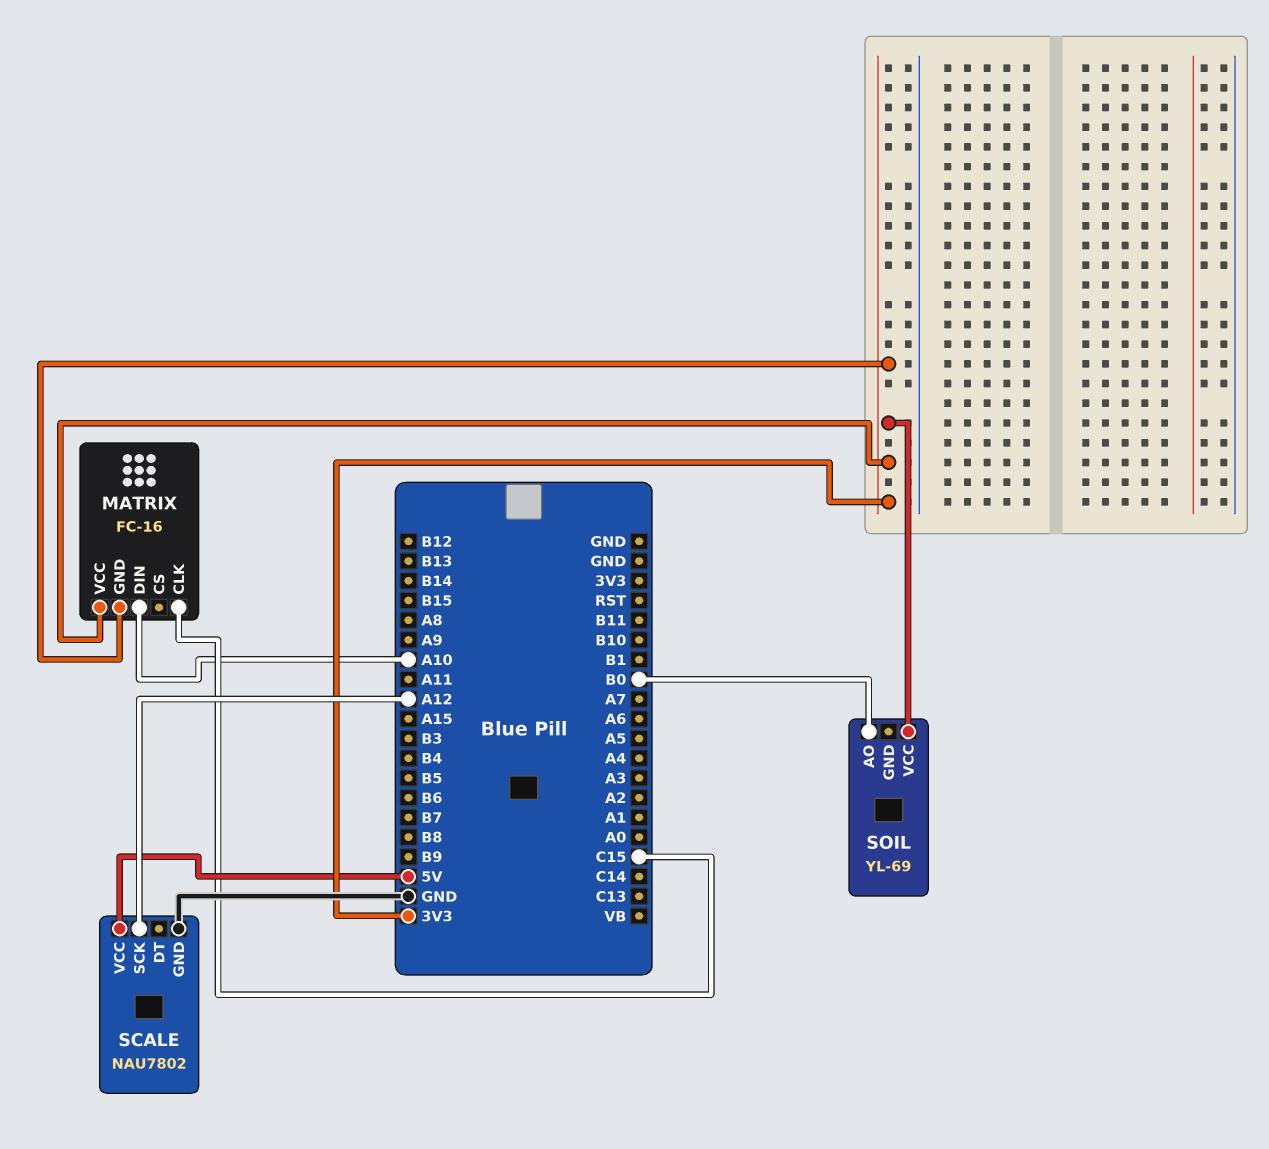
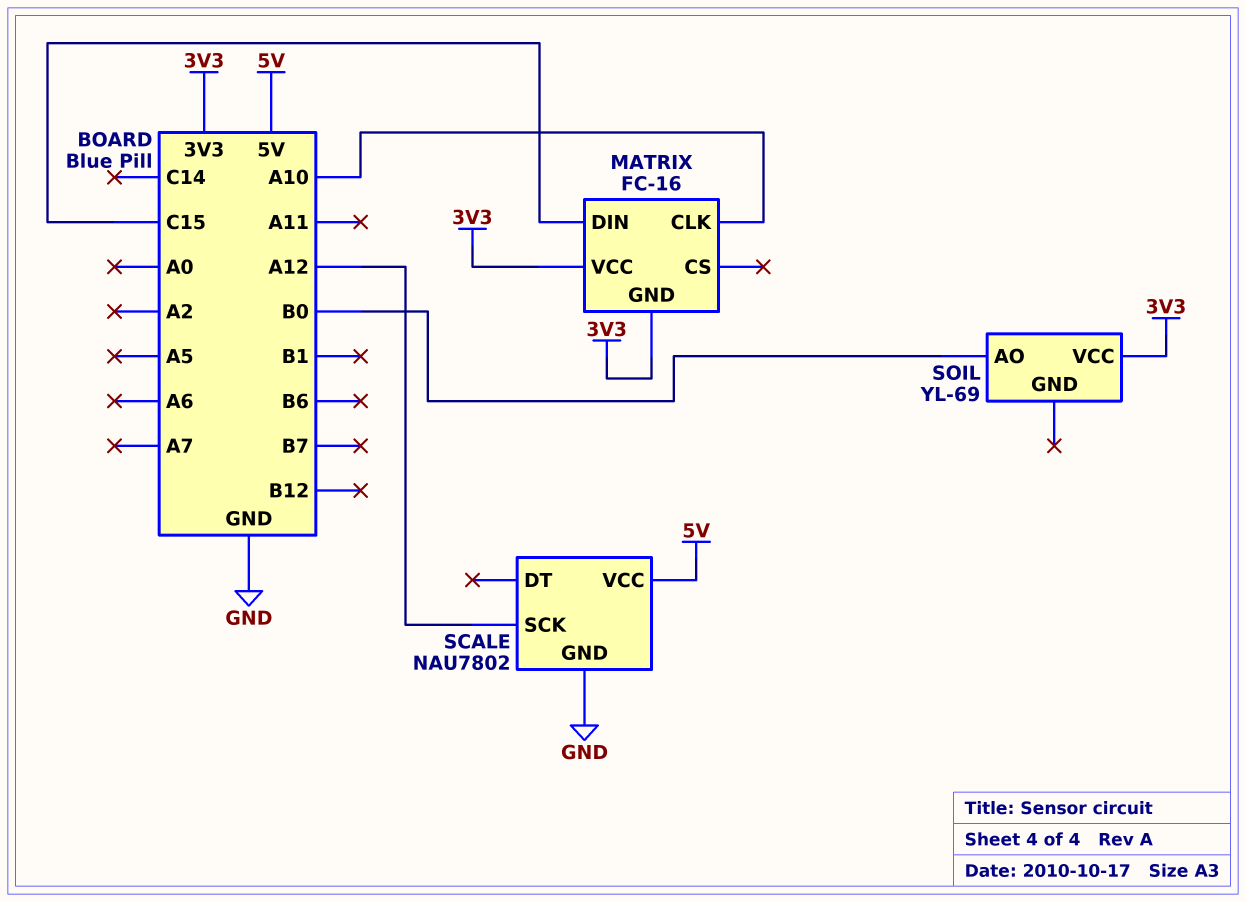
MATRIX pin CLK: C15 -> A10
MATRIX pin DIN: A10 -> C15

